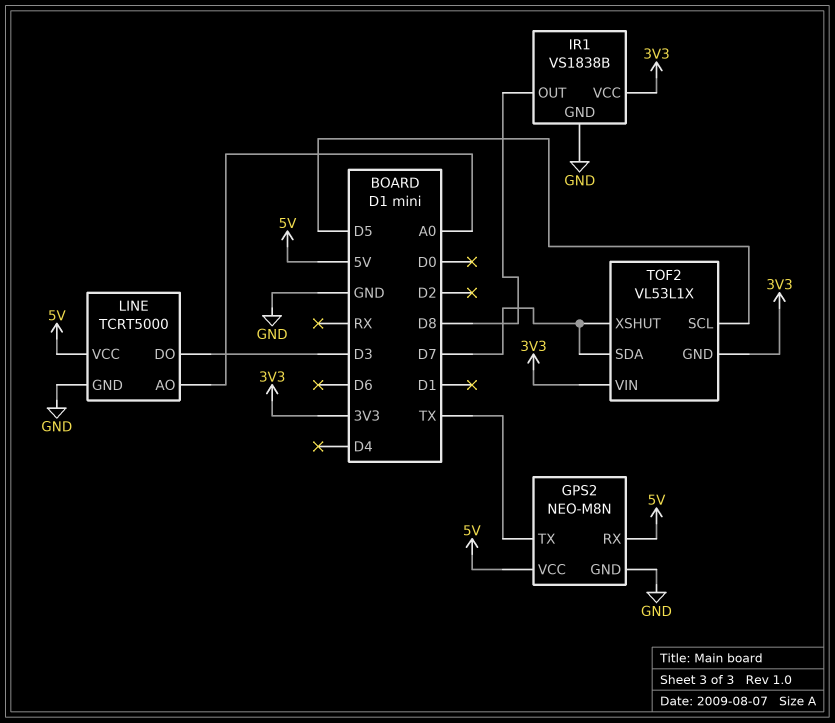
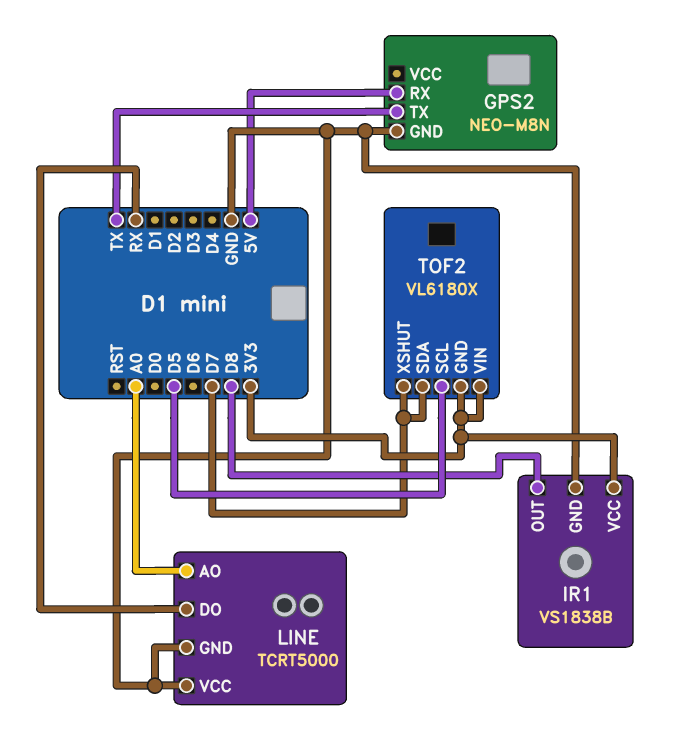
GPS2 pin VCC: 5V -> none
LINE pin DO: D3 -> RX
LINE pin VCC: 5V -> GND
TOF2: VL53L1X -> VL6180X

